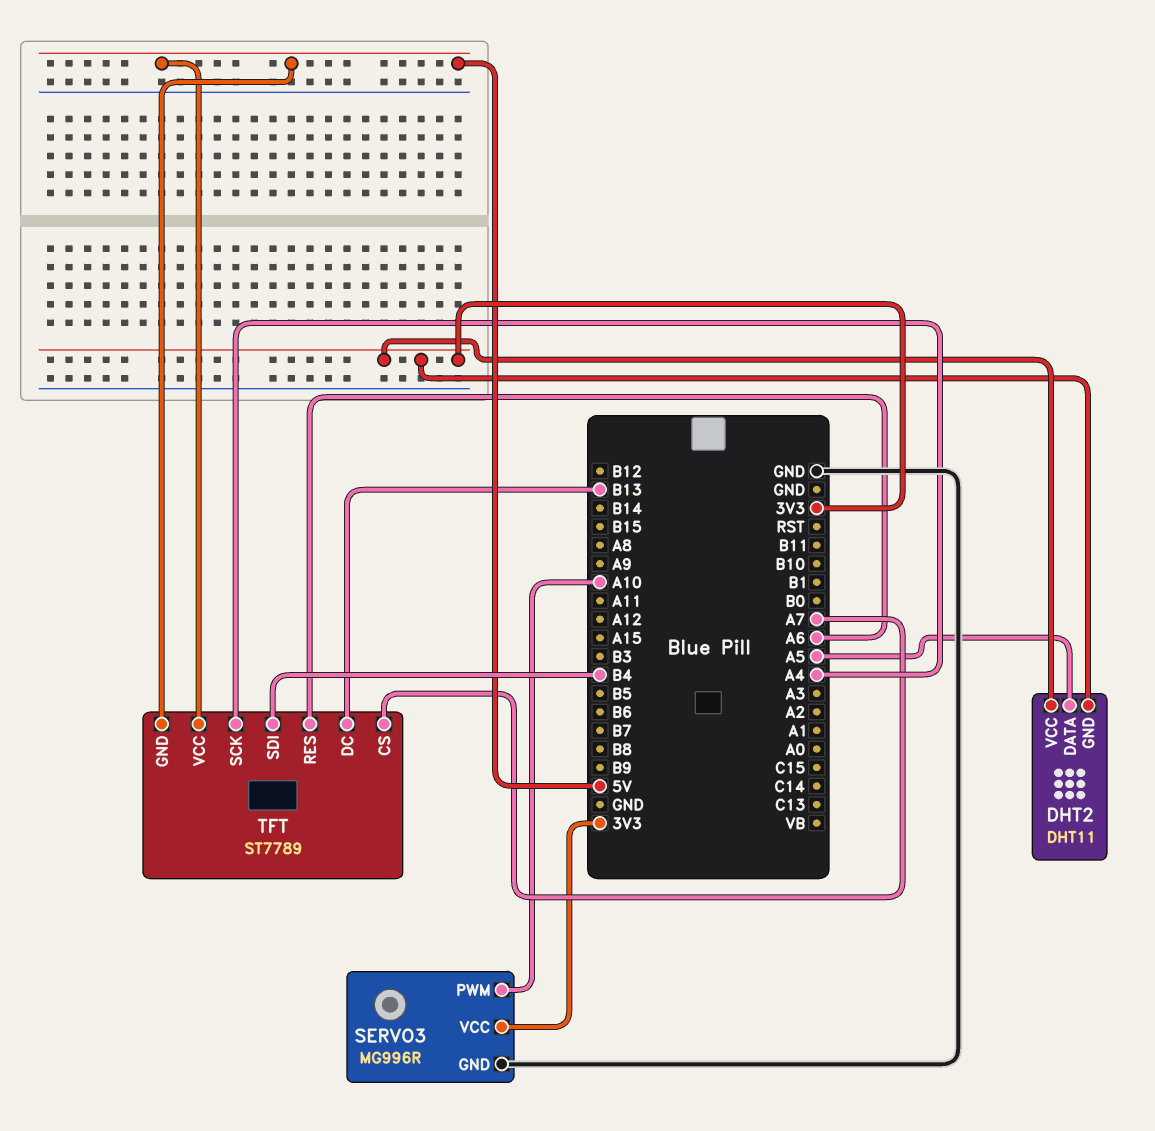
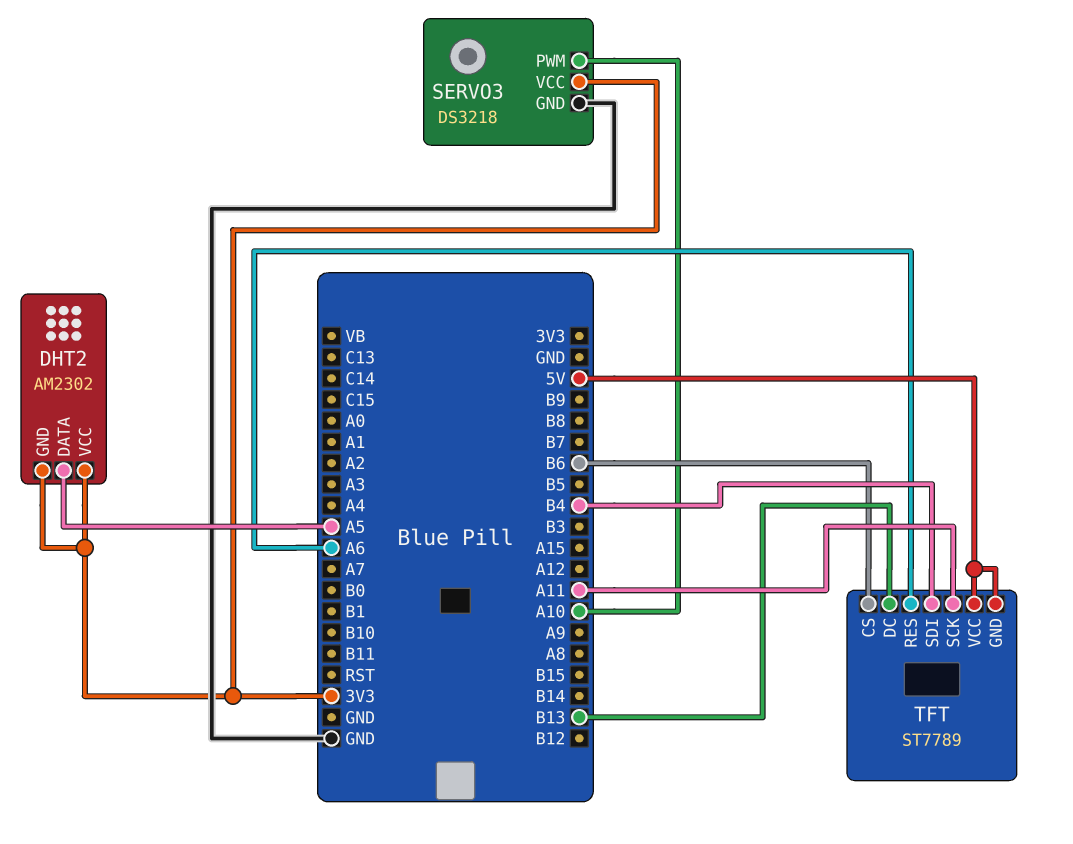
DHT2: DHT11 -> AM2302
SERVO3: MG996R -> DS3218
TFT pin CS: A7 -> B6
TFT pin SCK: A4 -> A11

